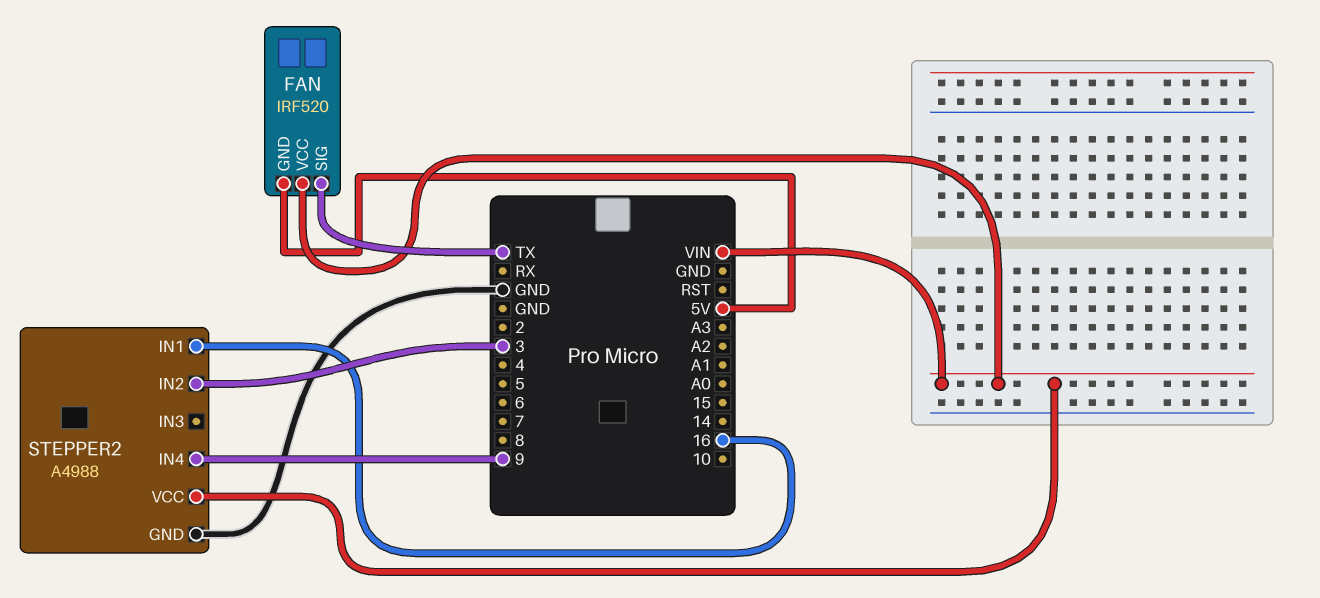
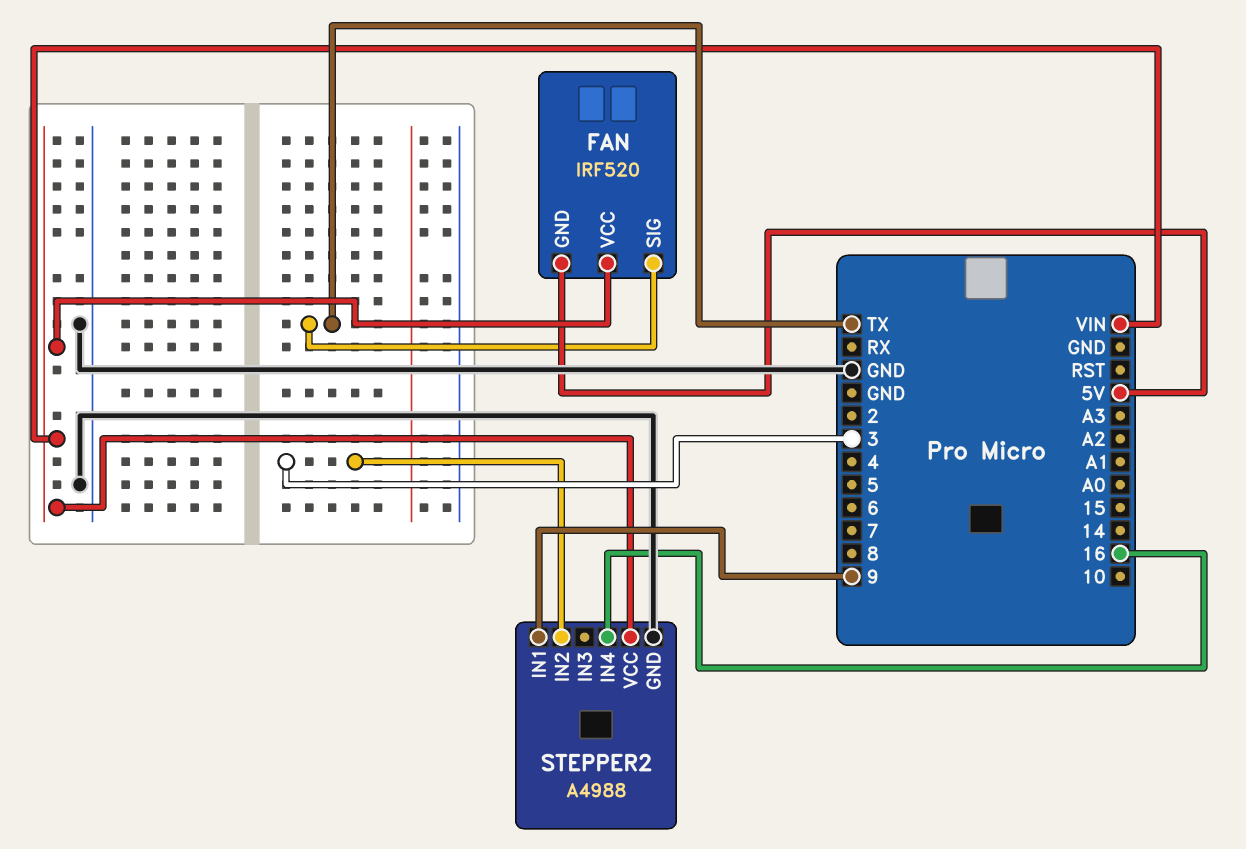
STEPPER2 pin IN1: 16 -> 9
STEPPER2 pin IN4: 9 -> 16

